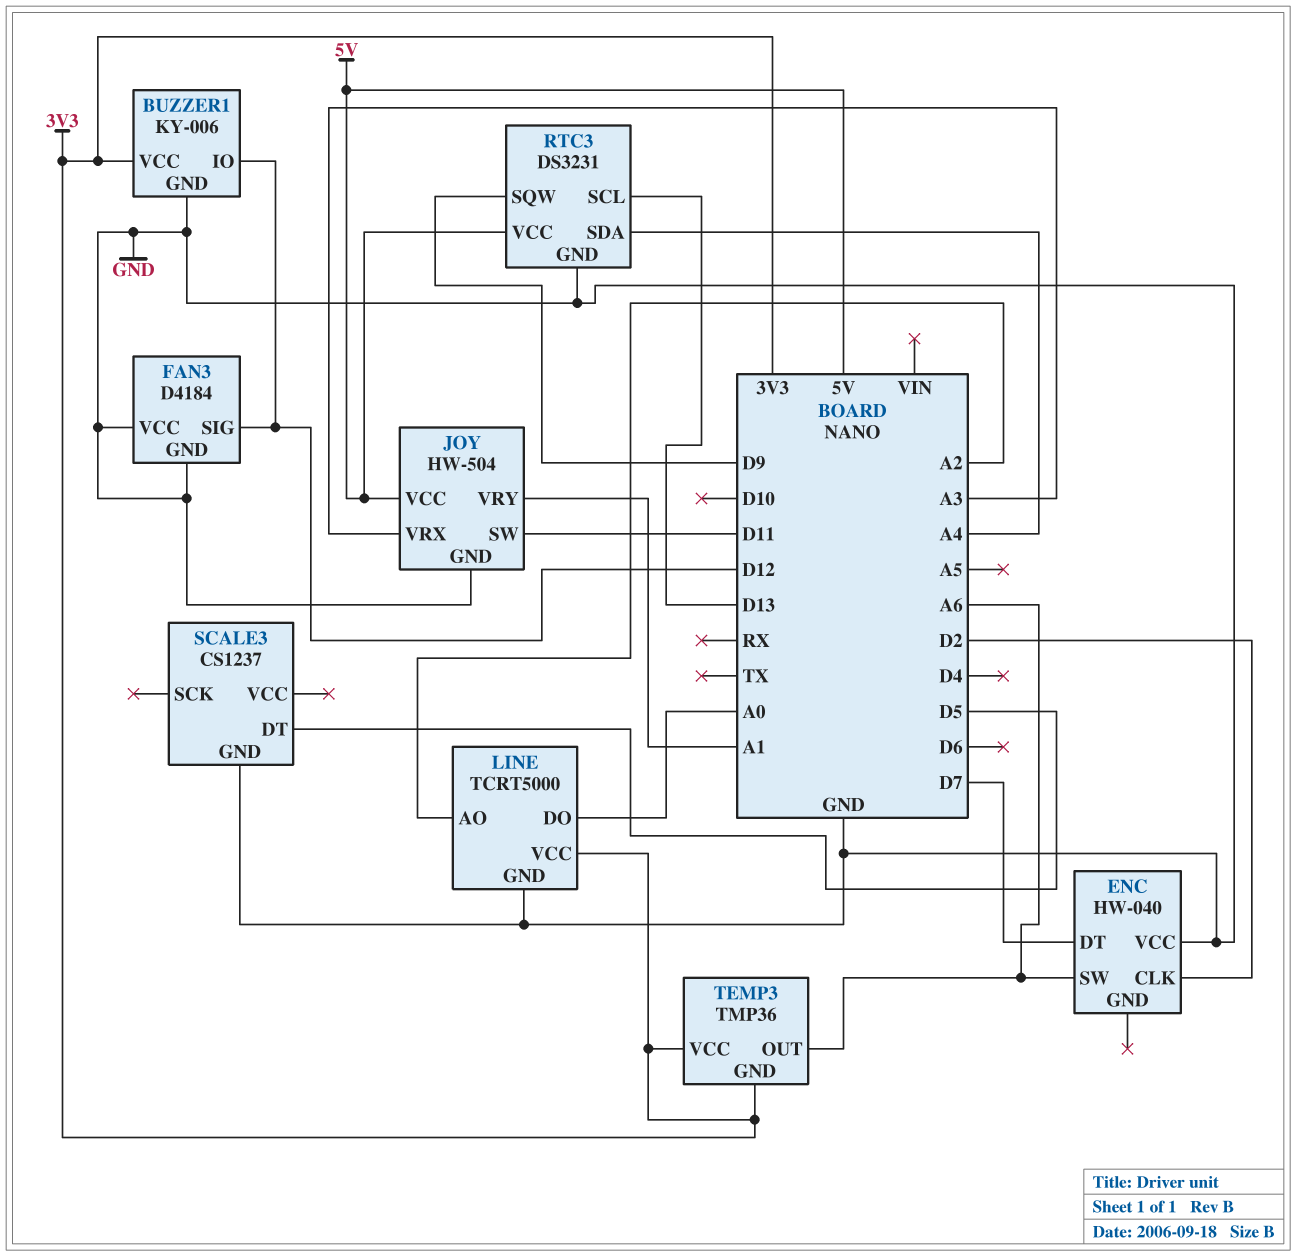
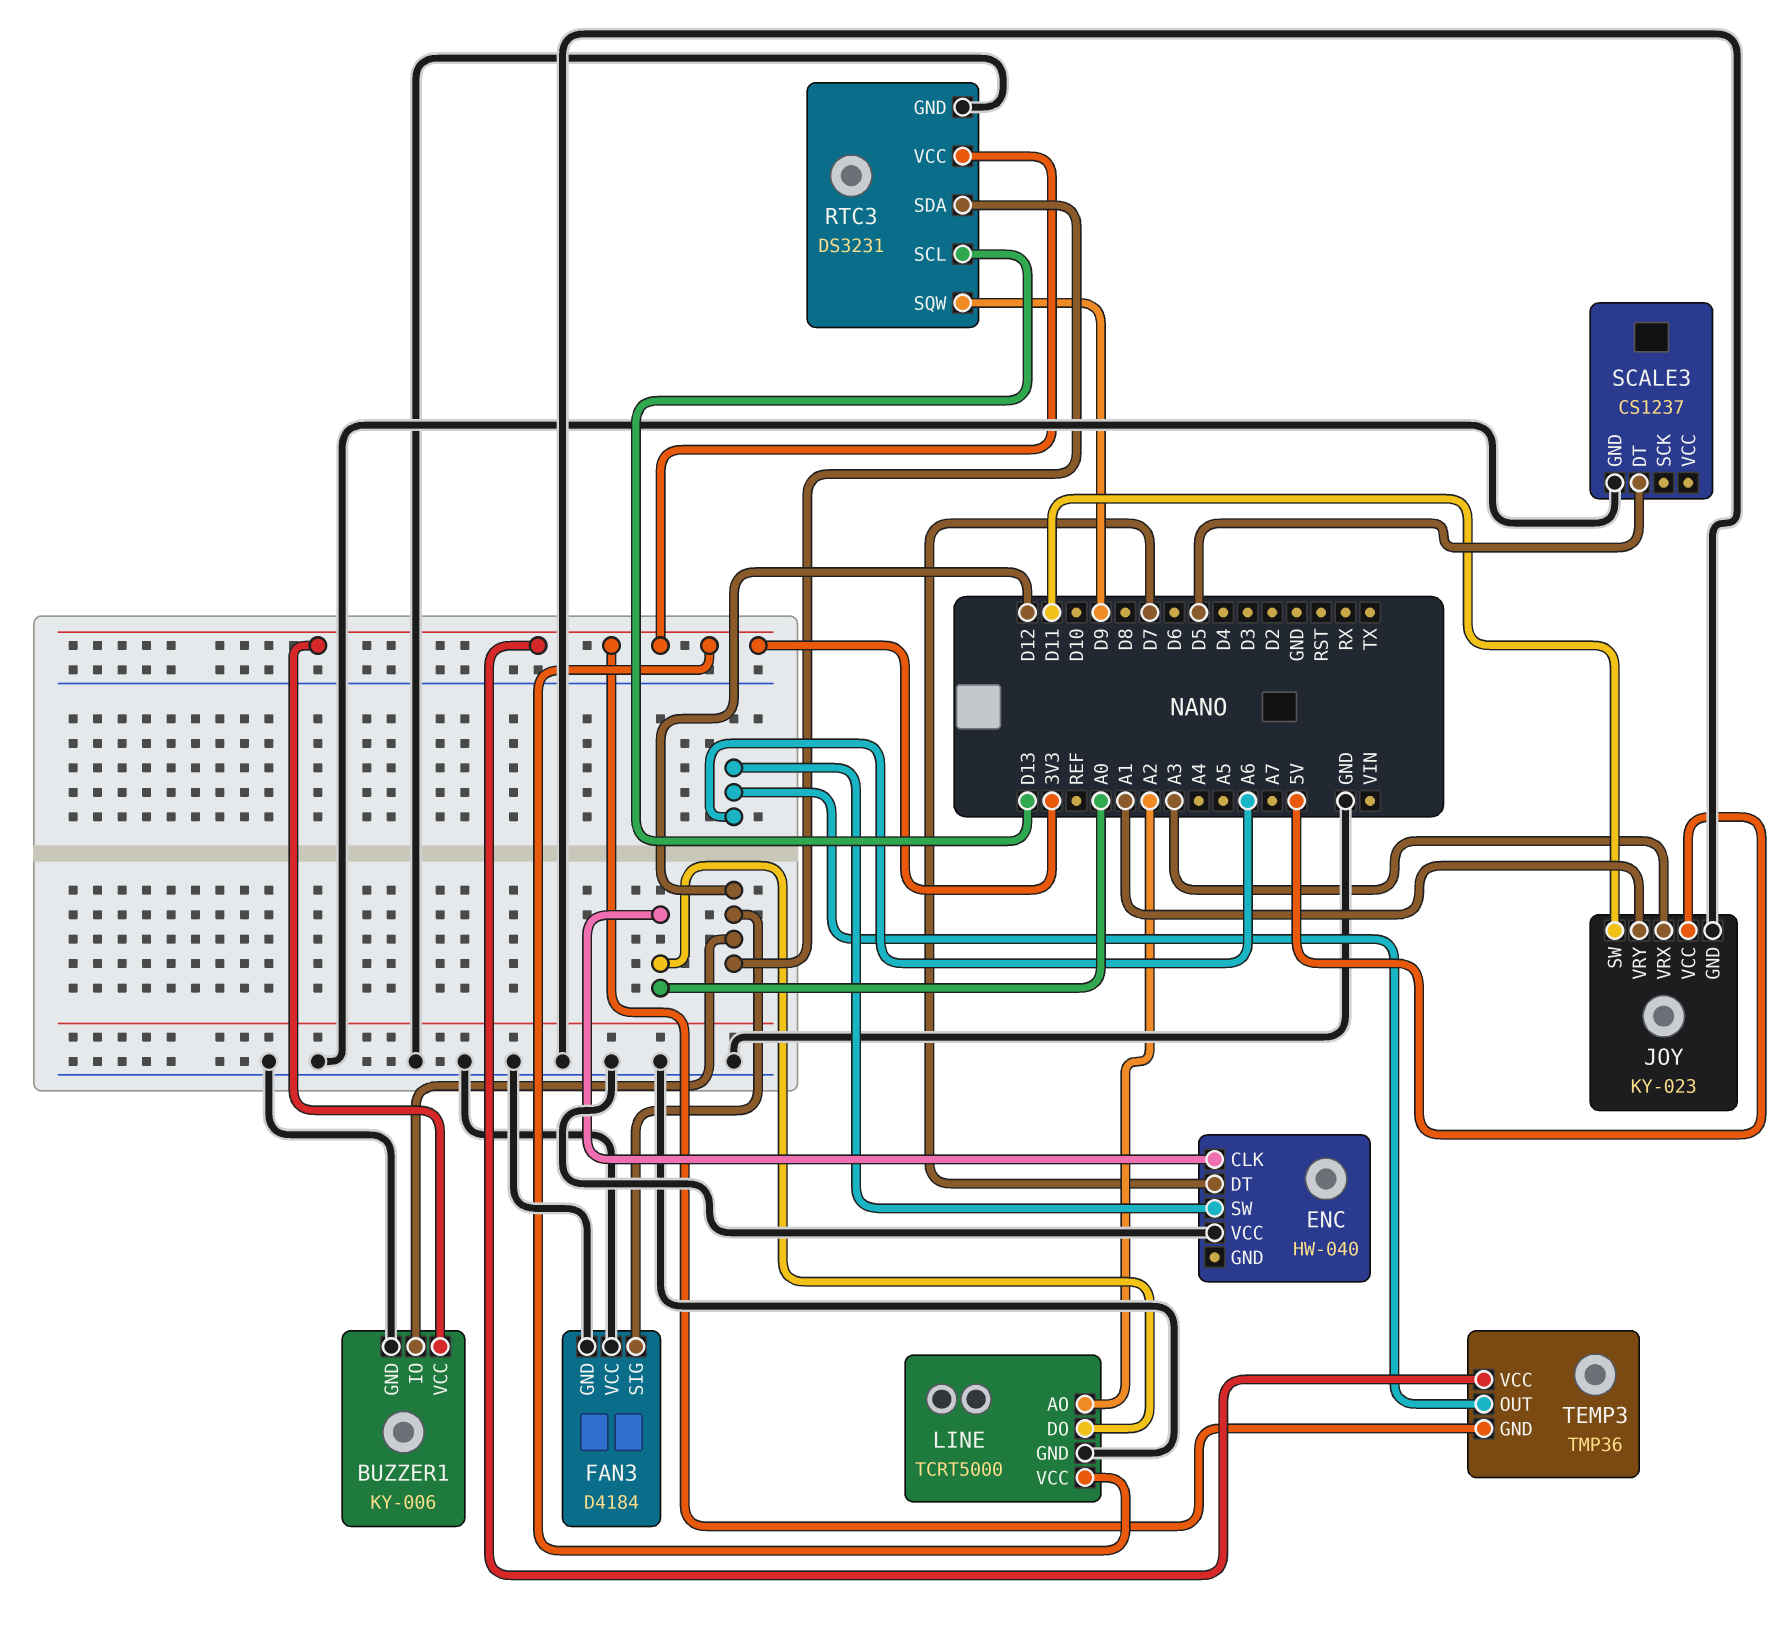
ENC pin CLK: D2 -> A0
JOY: HW-504 -> KY-023
RTC3 pin SDA: A4 -> D12
RTC3 pin VCC: 5V -> 3V3

